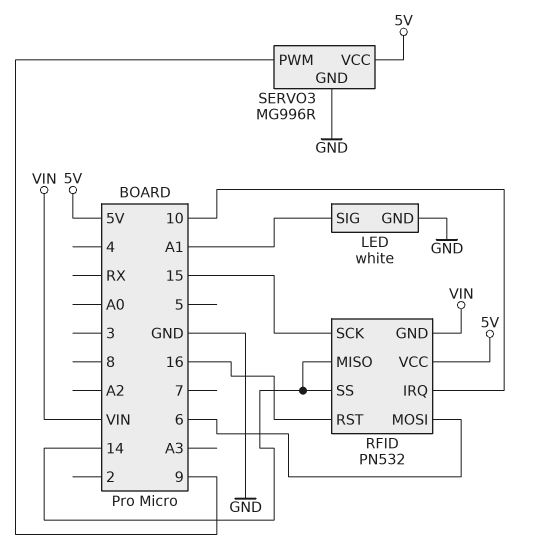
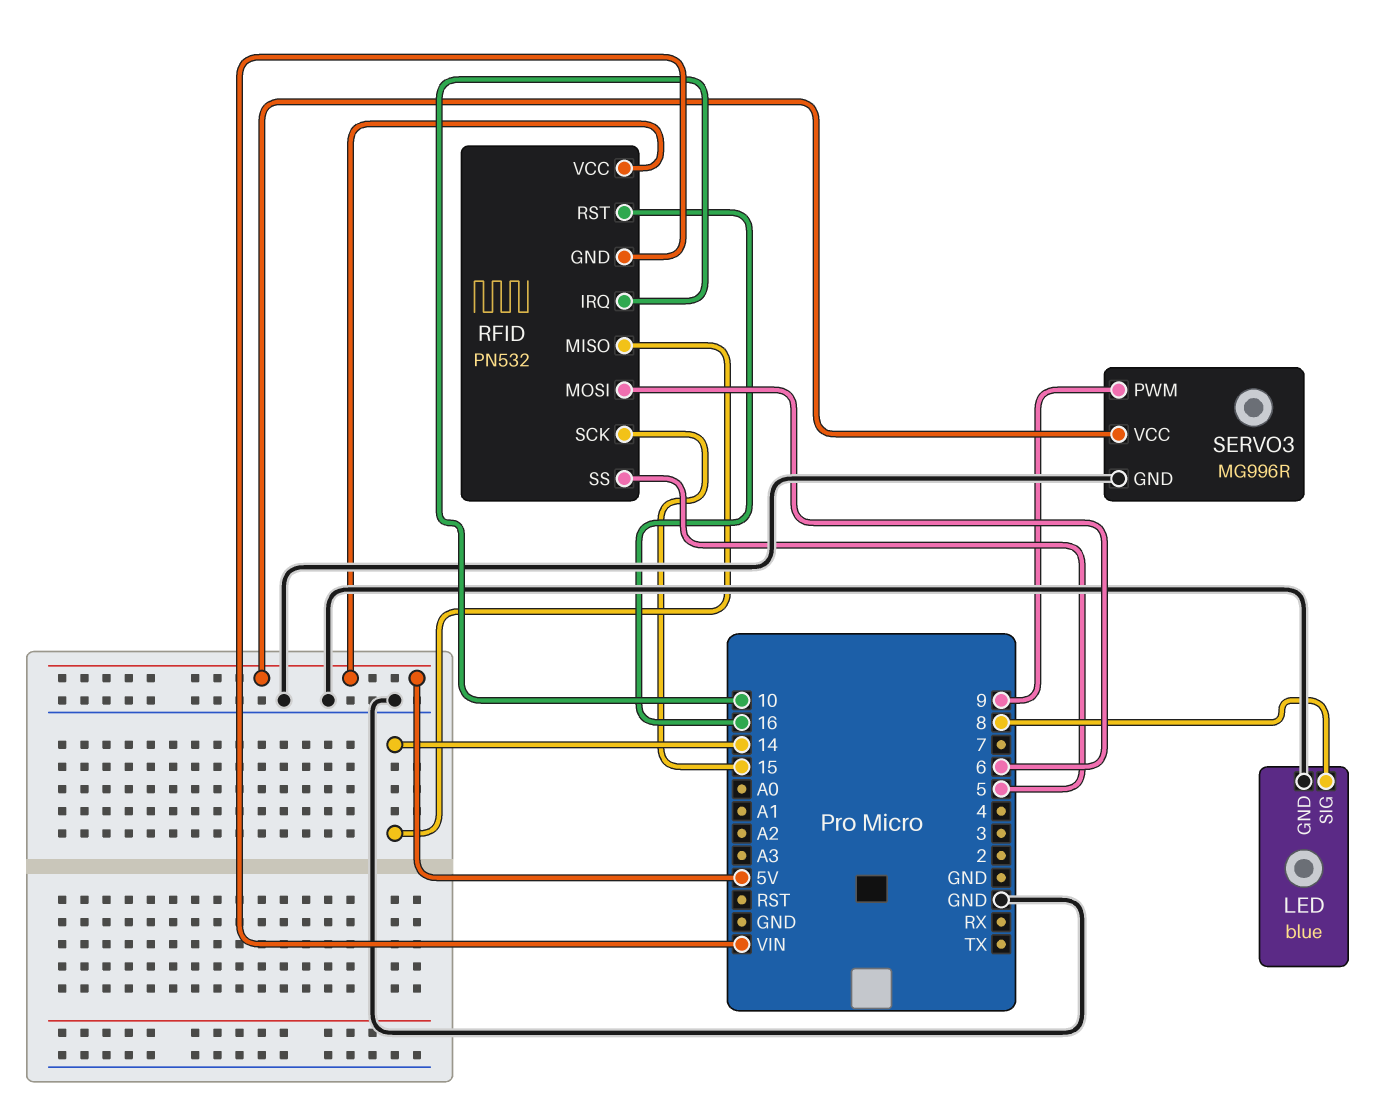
LED: white -> blue
LED pin SIG: A1 -> 8
RFID pin SS: 14 -> 5

